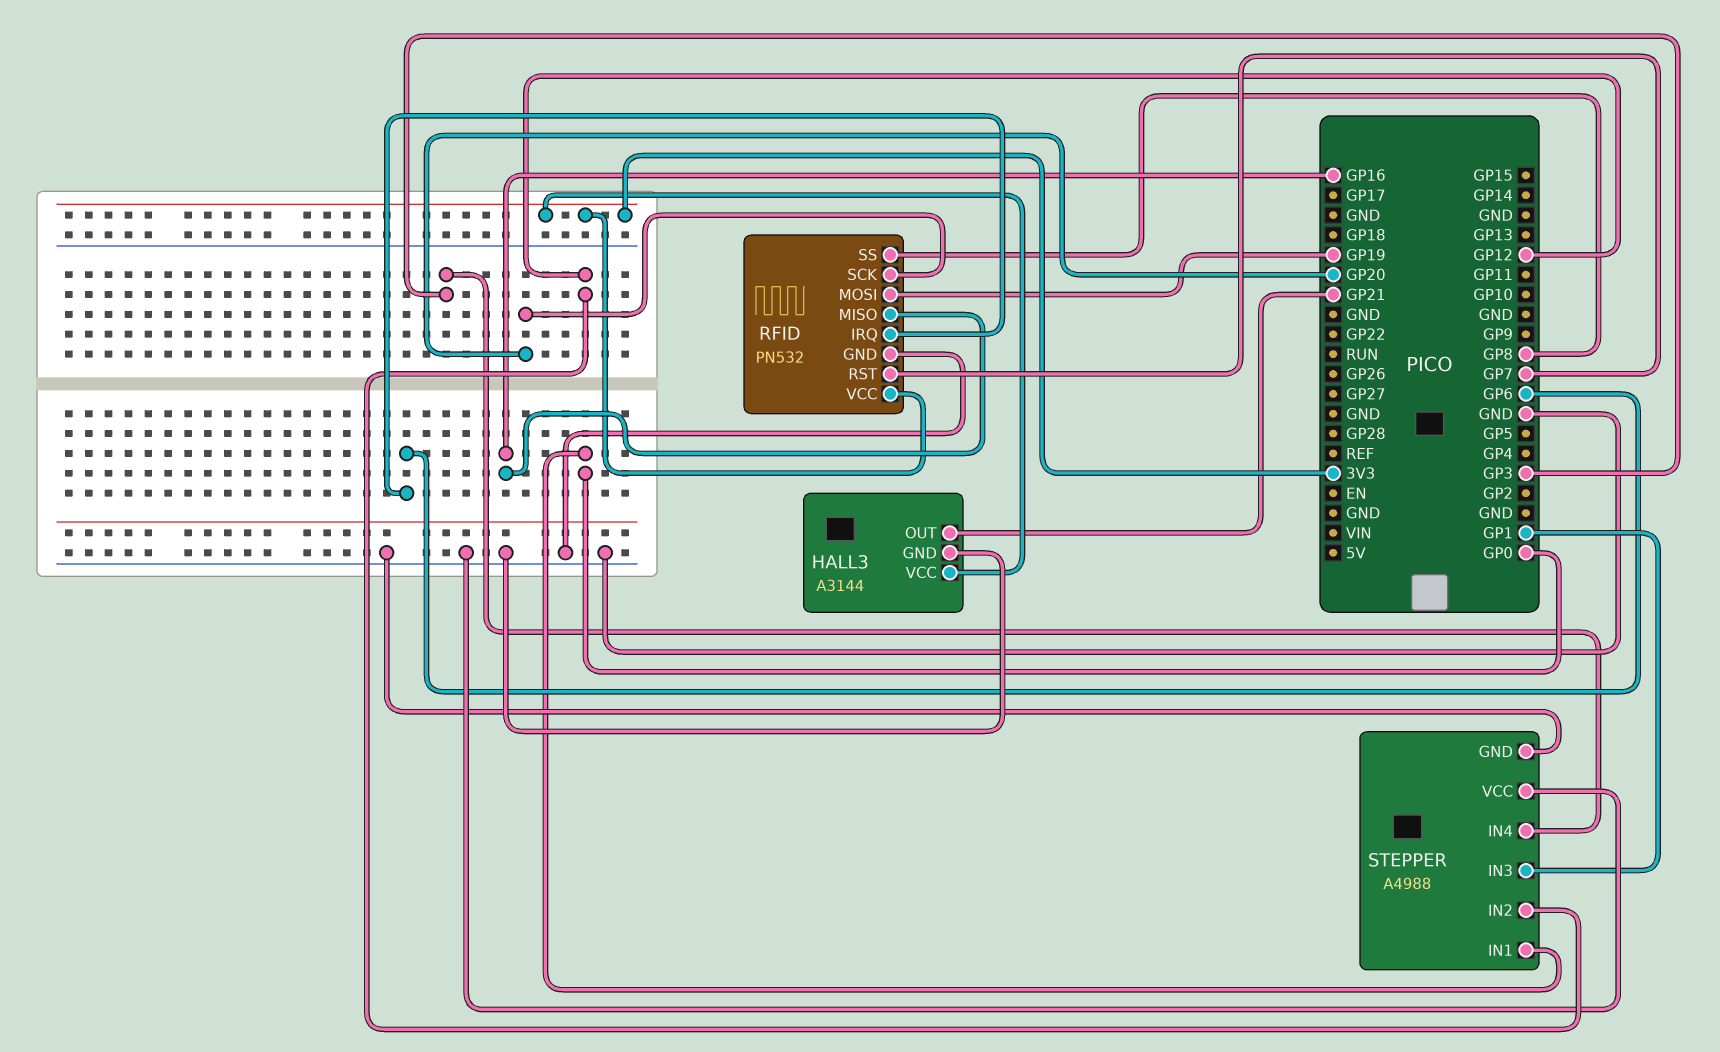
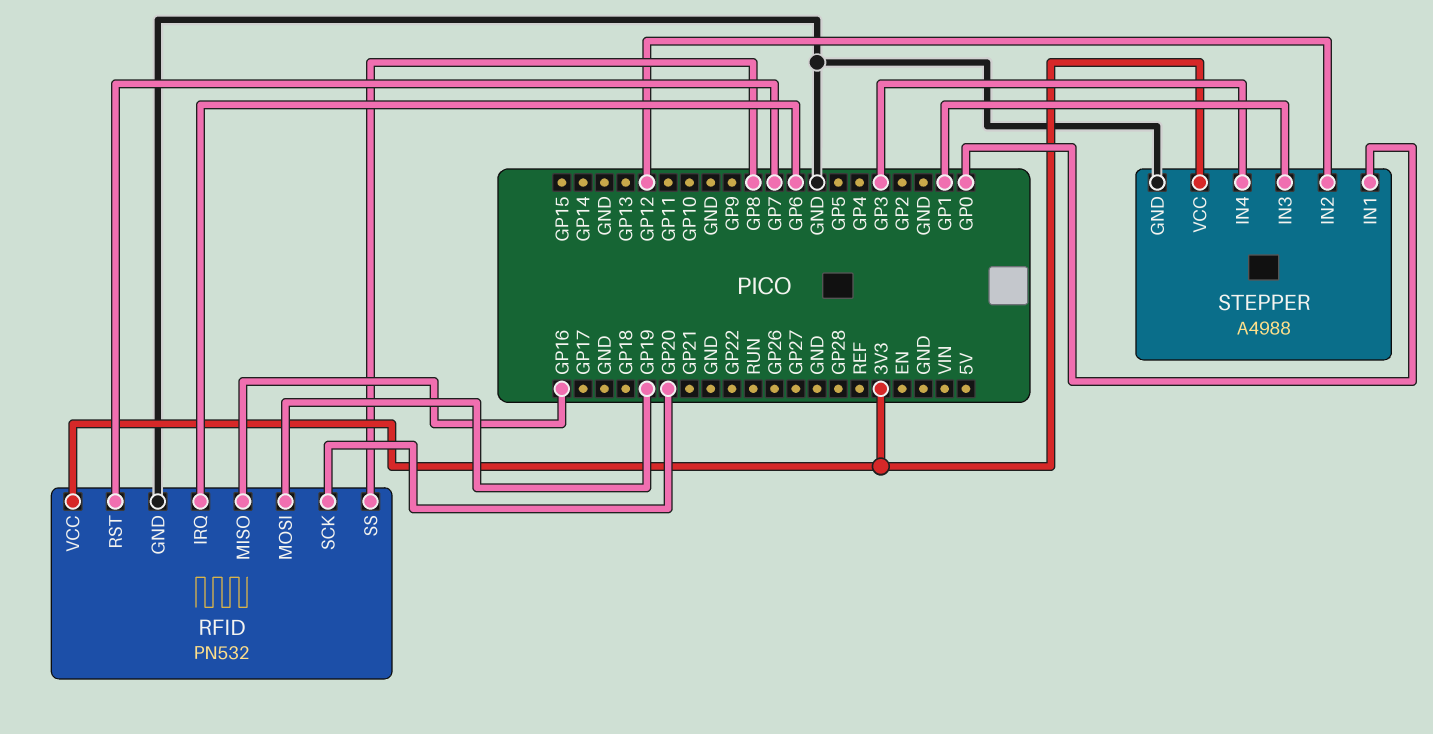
HALL3: A3144 -> none
HALL3 pin GND: GND -> none
HALL3 pin OUT: GP21 -> none
HALL3 pin VCC: 3V3 -> none
STEPPER pin VCC: GND -> 3V3

